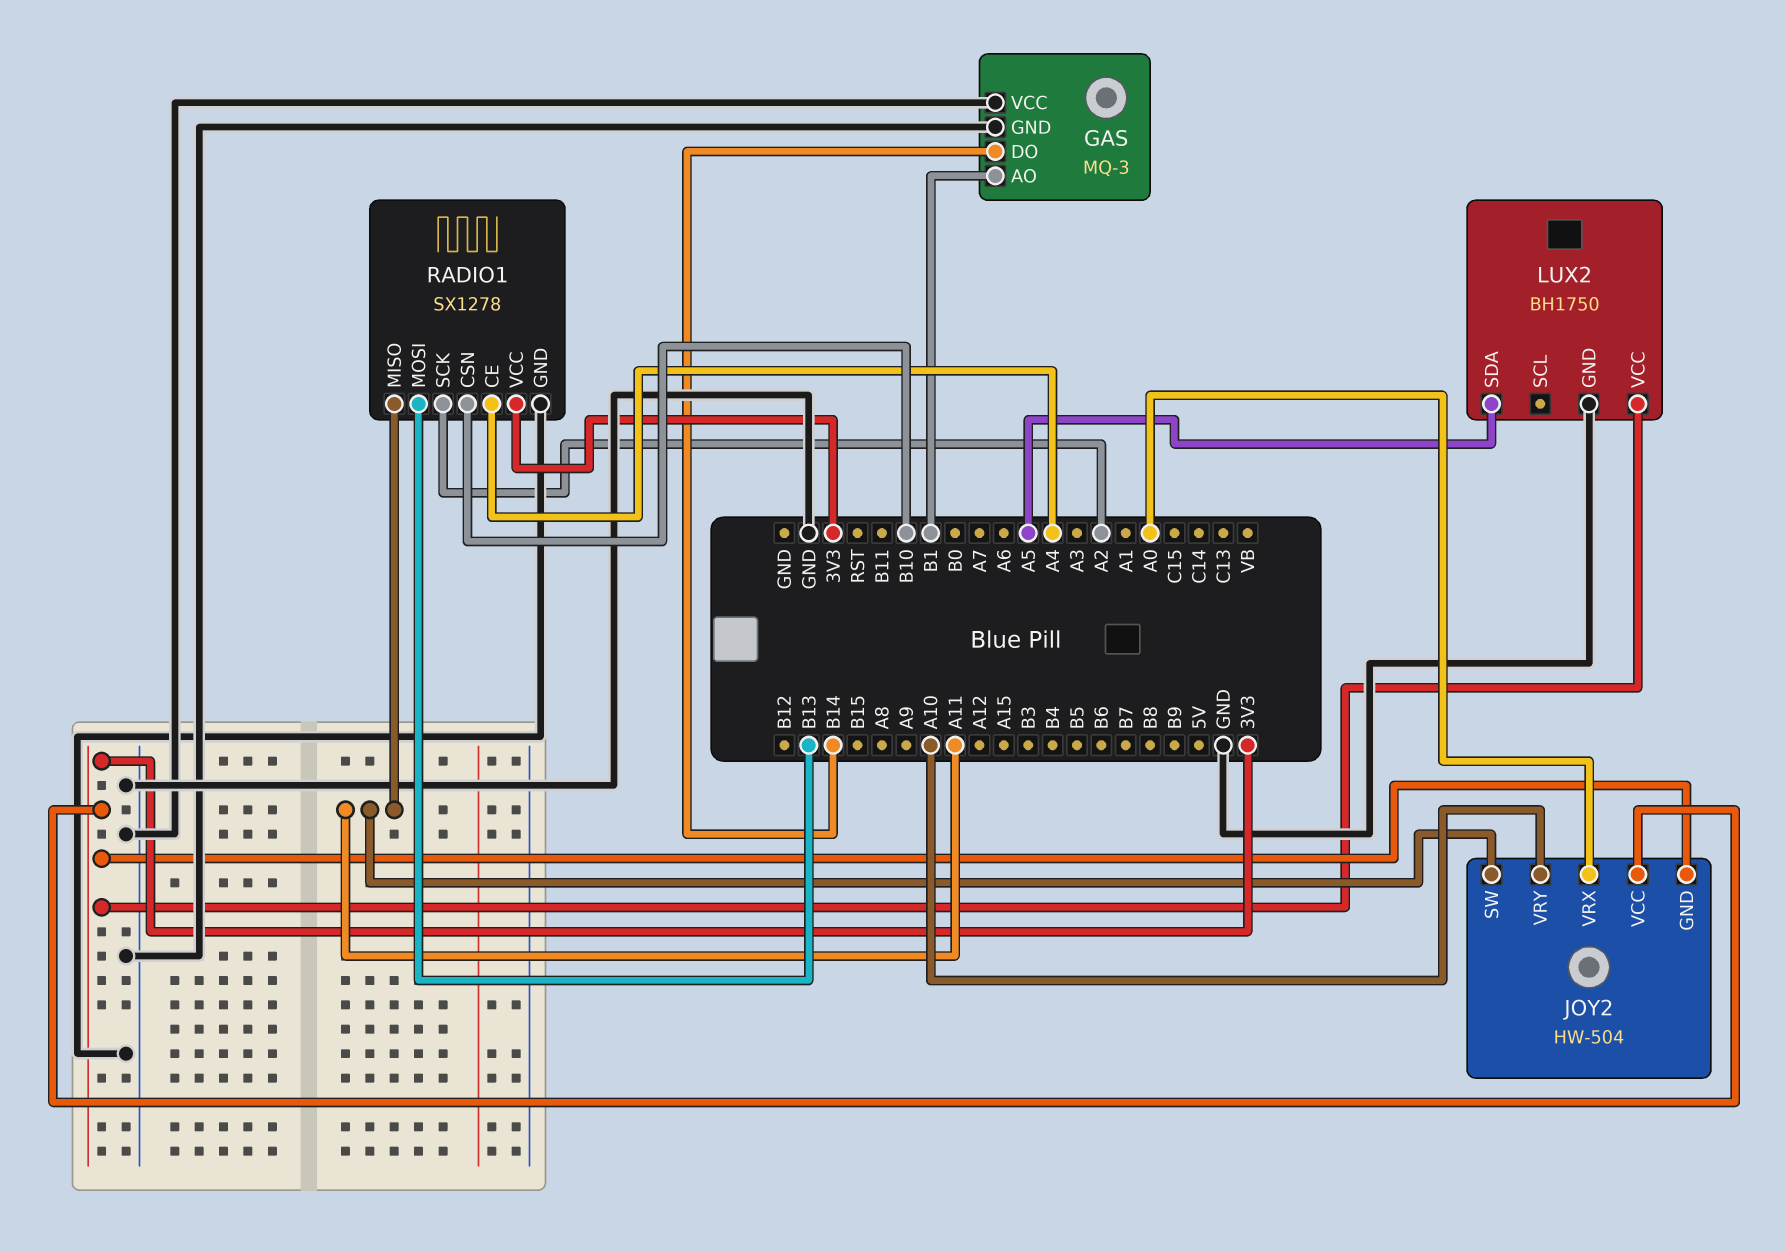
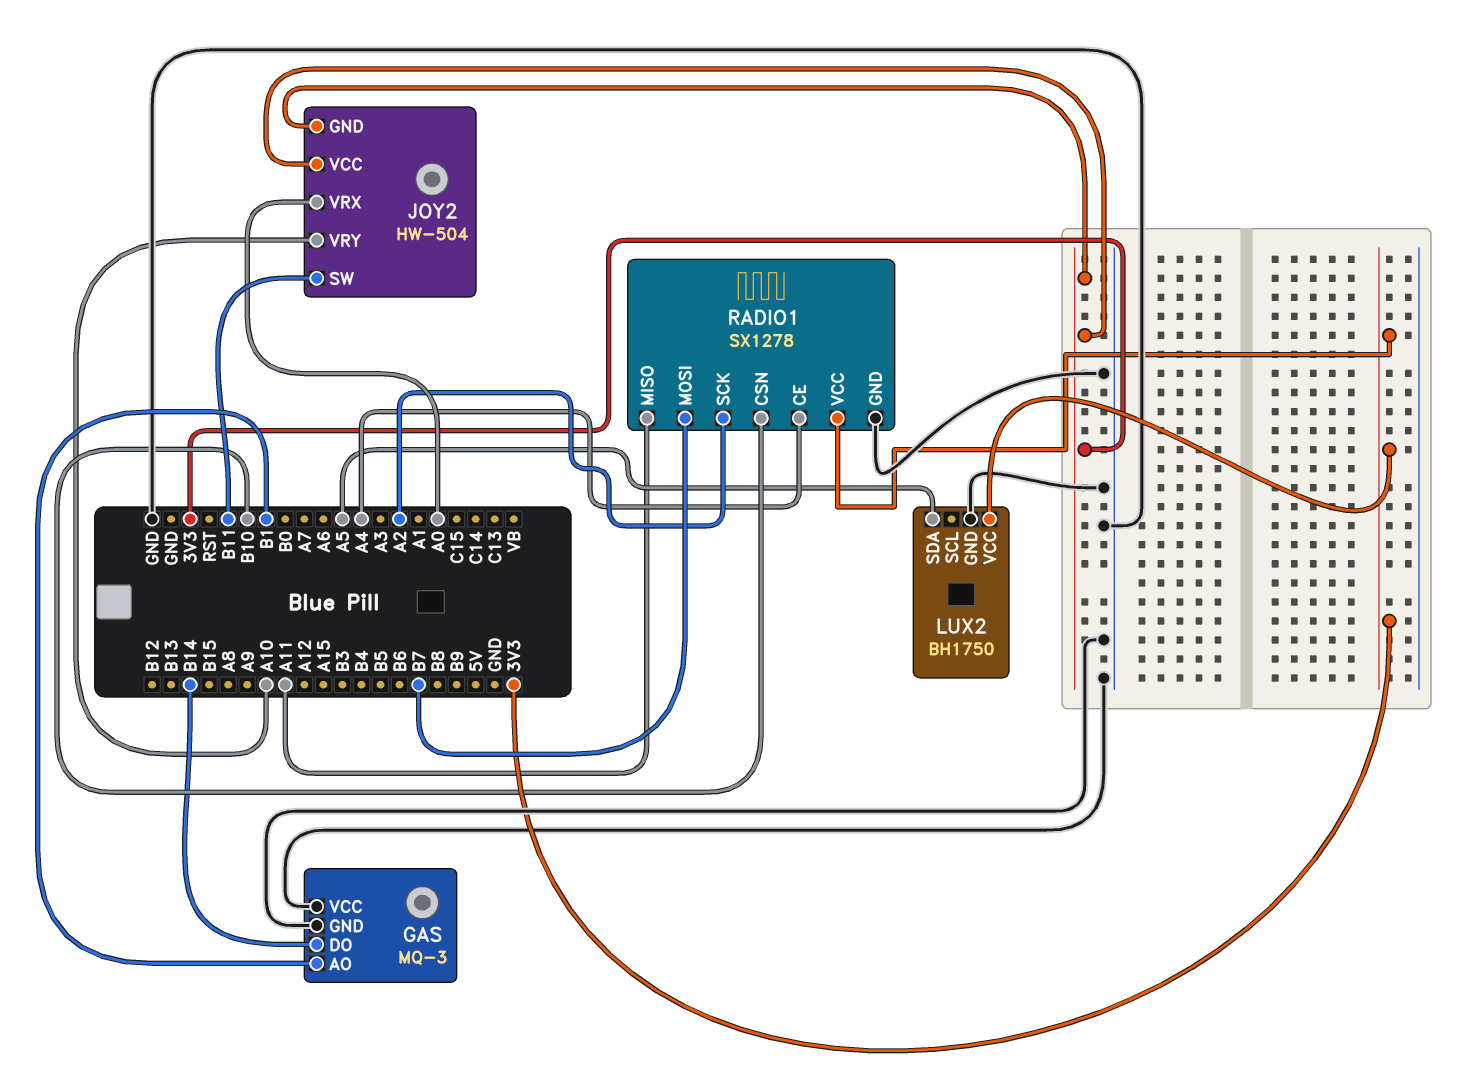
JOY2 pin SW: A11 -> B11
RADIO1 pin MOSI: B13 -> B7

